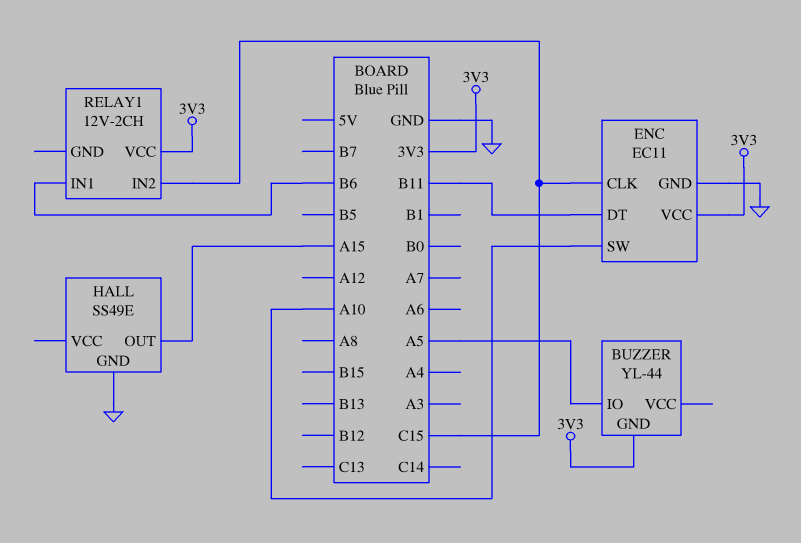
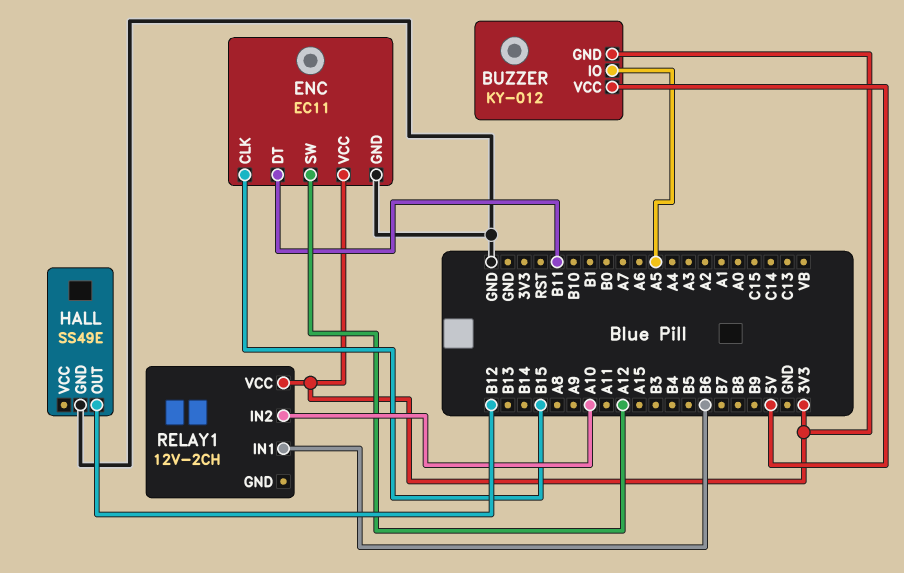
BUZZER: YL-44 -> KY-012
BUZZER pin VCC: none -> 5V
ENC pin CLK: C15 -> B15
ENC pin SW: A10 -> A12
HALL pin OUT: A15 -> B12
RELAY1 pin IN2: C15 -> A10

